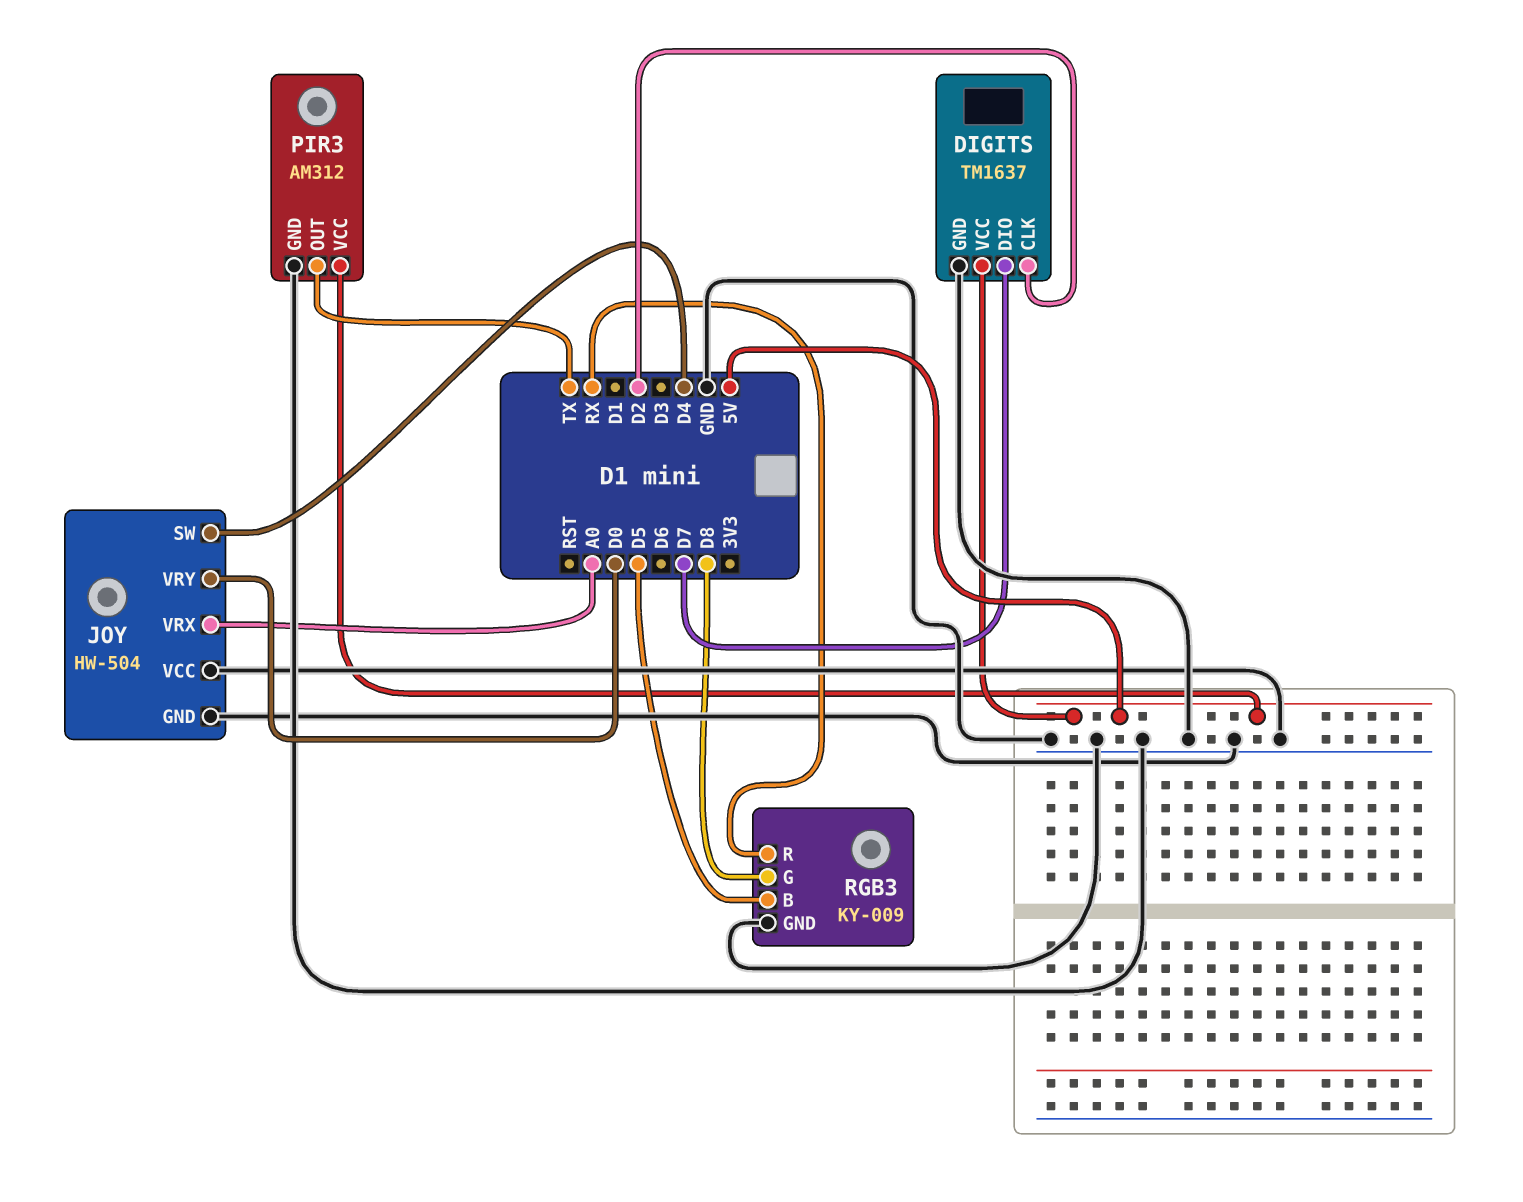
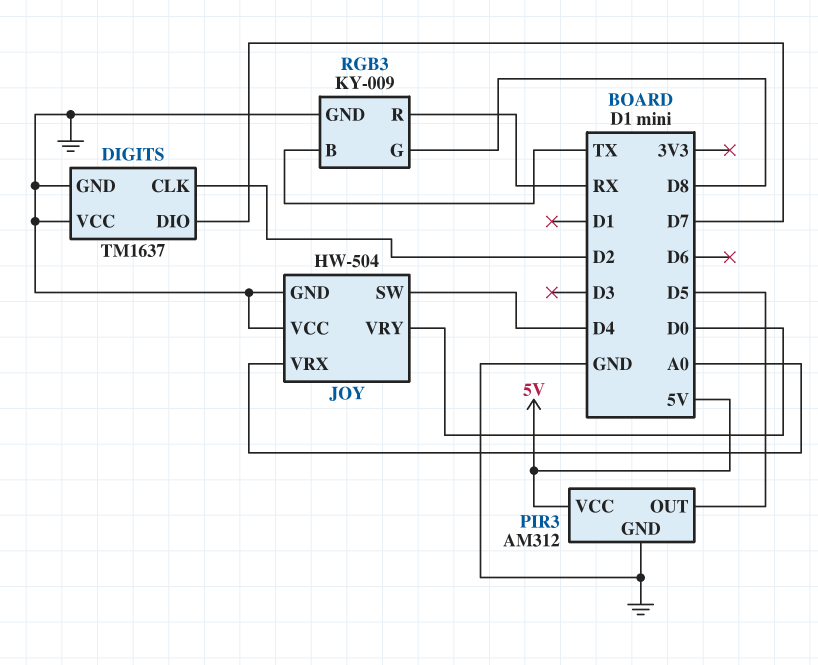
DIGITS pin VCC: 5V -> GND
PIR3 pin OUT: TX -> D5
RGB3 pin B: D5 -> TX

